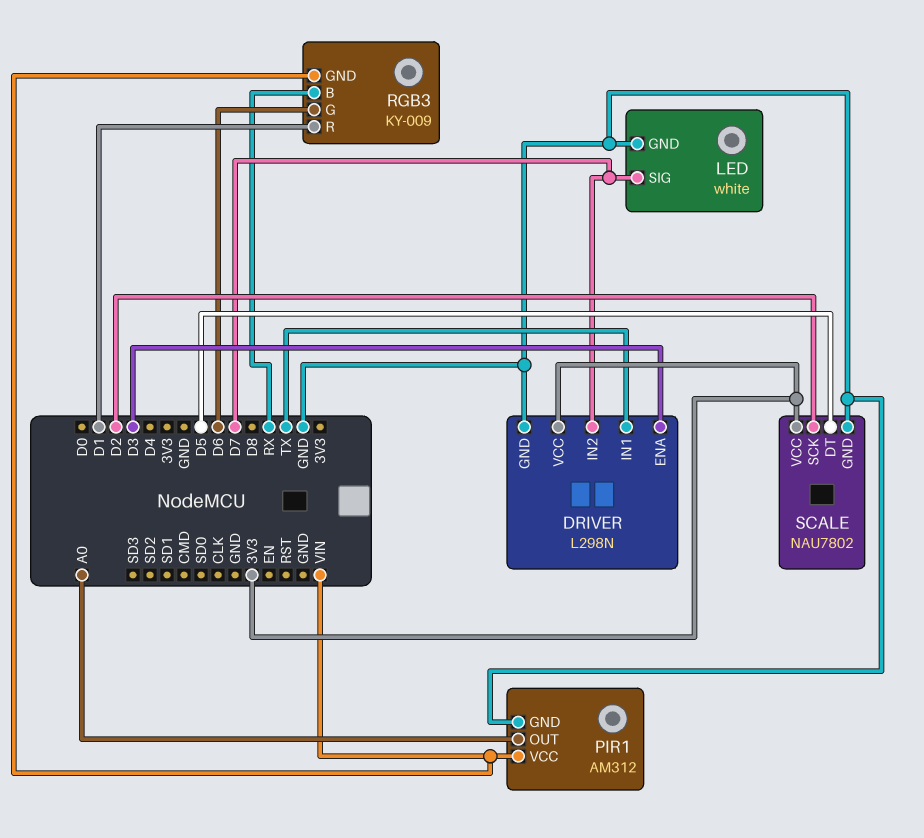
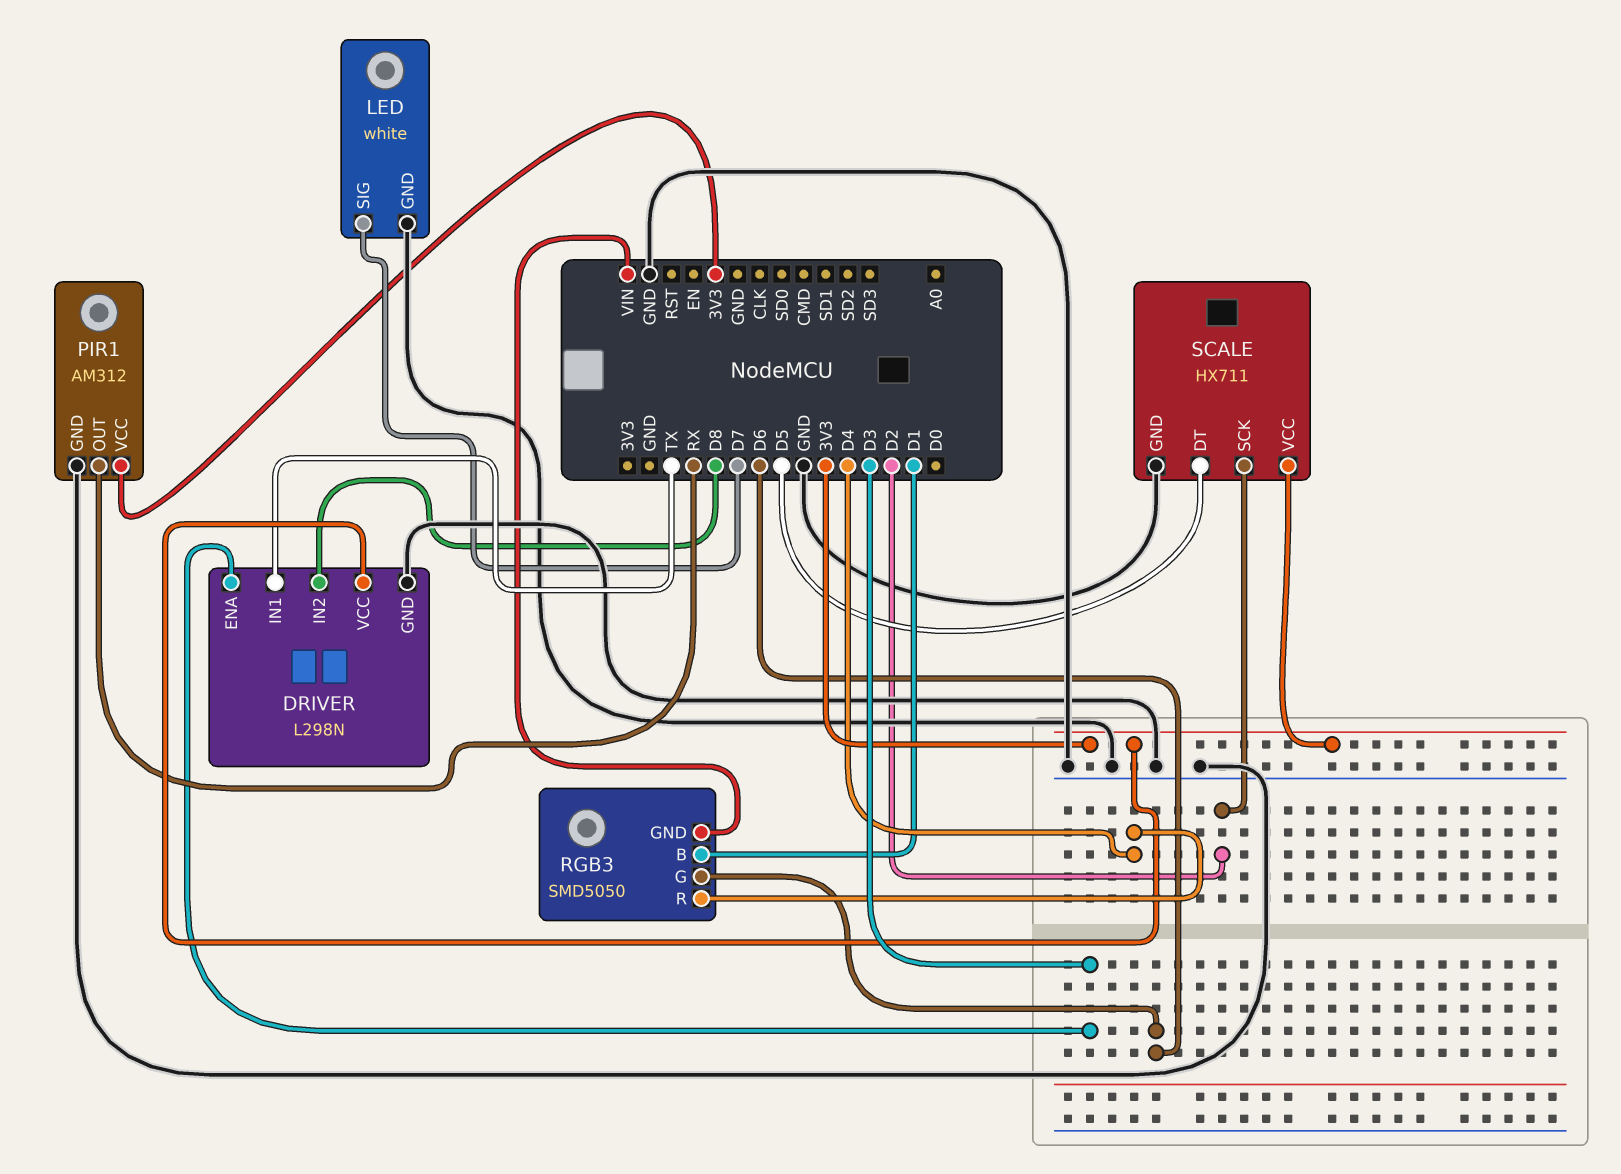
DRIVER pin IN2: D7 -> D8
PIR1 pin OUT: A0 -> RX
PIR1 pin VCC: VIN -> 3V3
RGB3: KY-009 -> SMD5050
RGB3 pin B: RX -> D1
RGB3 pin R: D1 -> D4
SCALE: NAU7802 -> HX711

